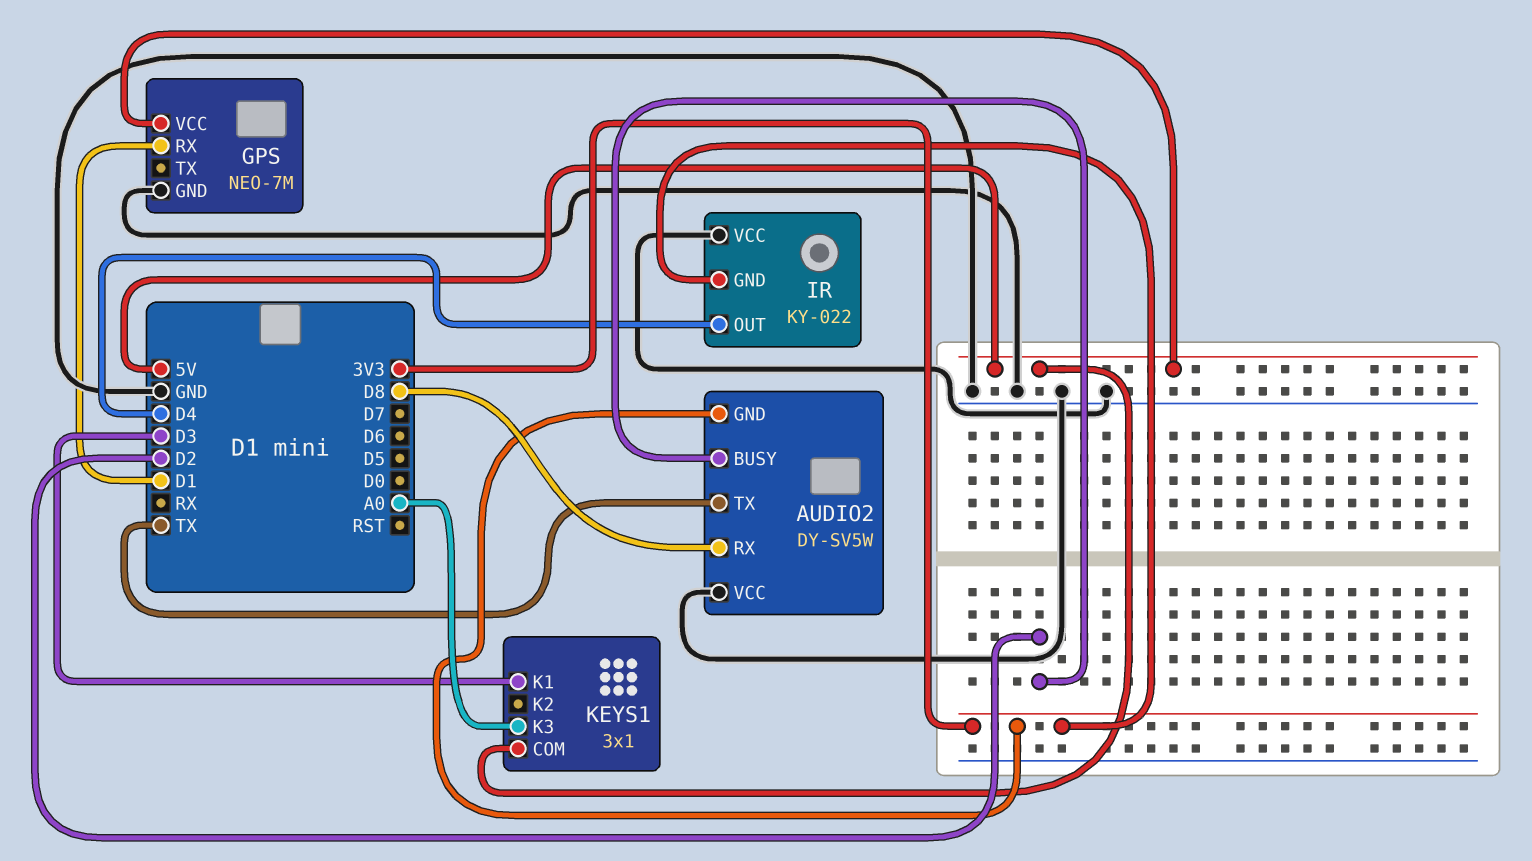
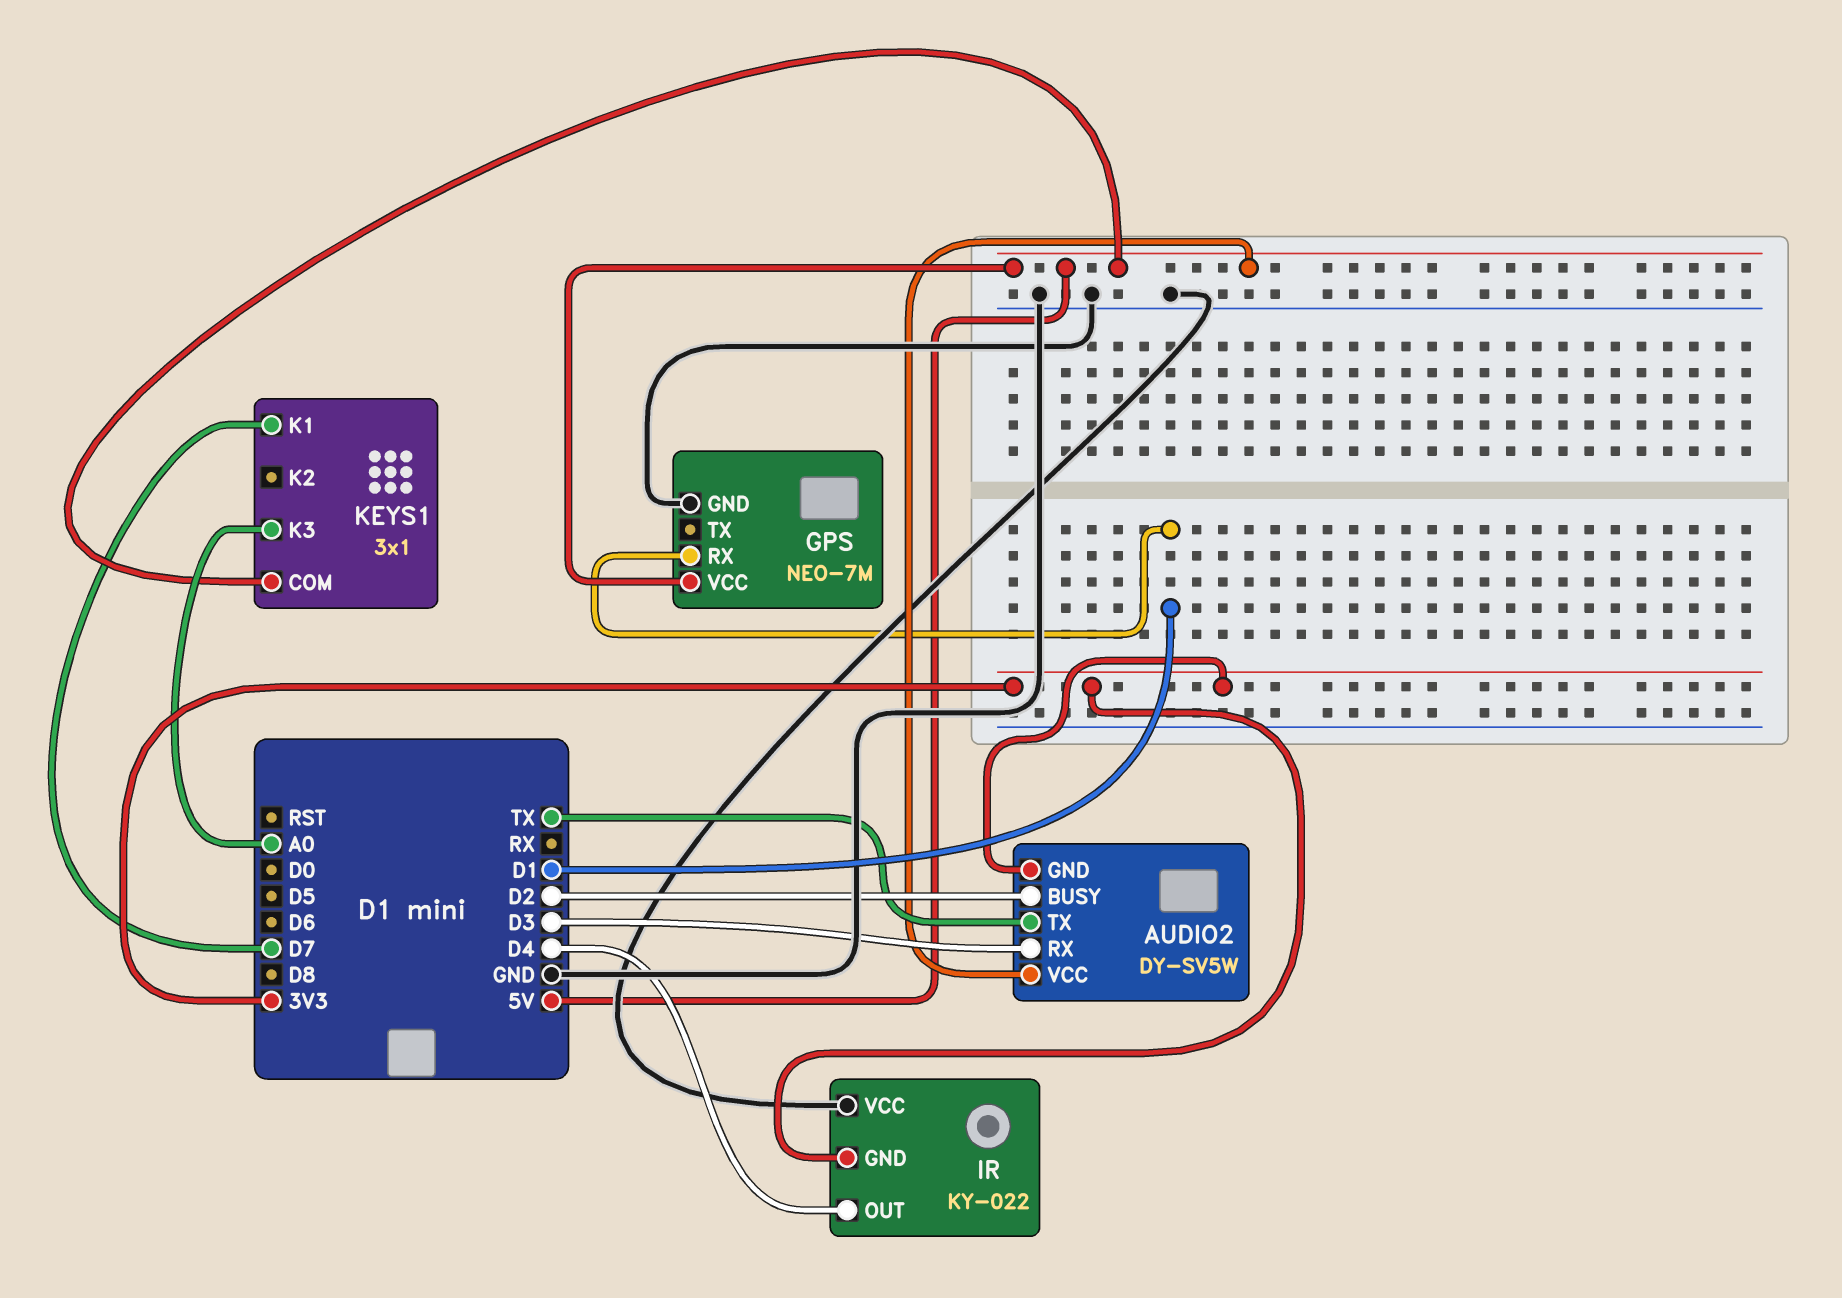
AUDIO2 pin RX: D8 -> D3
AUDIO2 pin VCC: GND -> 5V
KEYS1 pin K1: D3 -> D7

